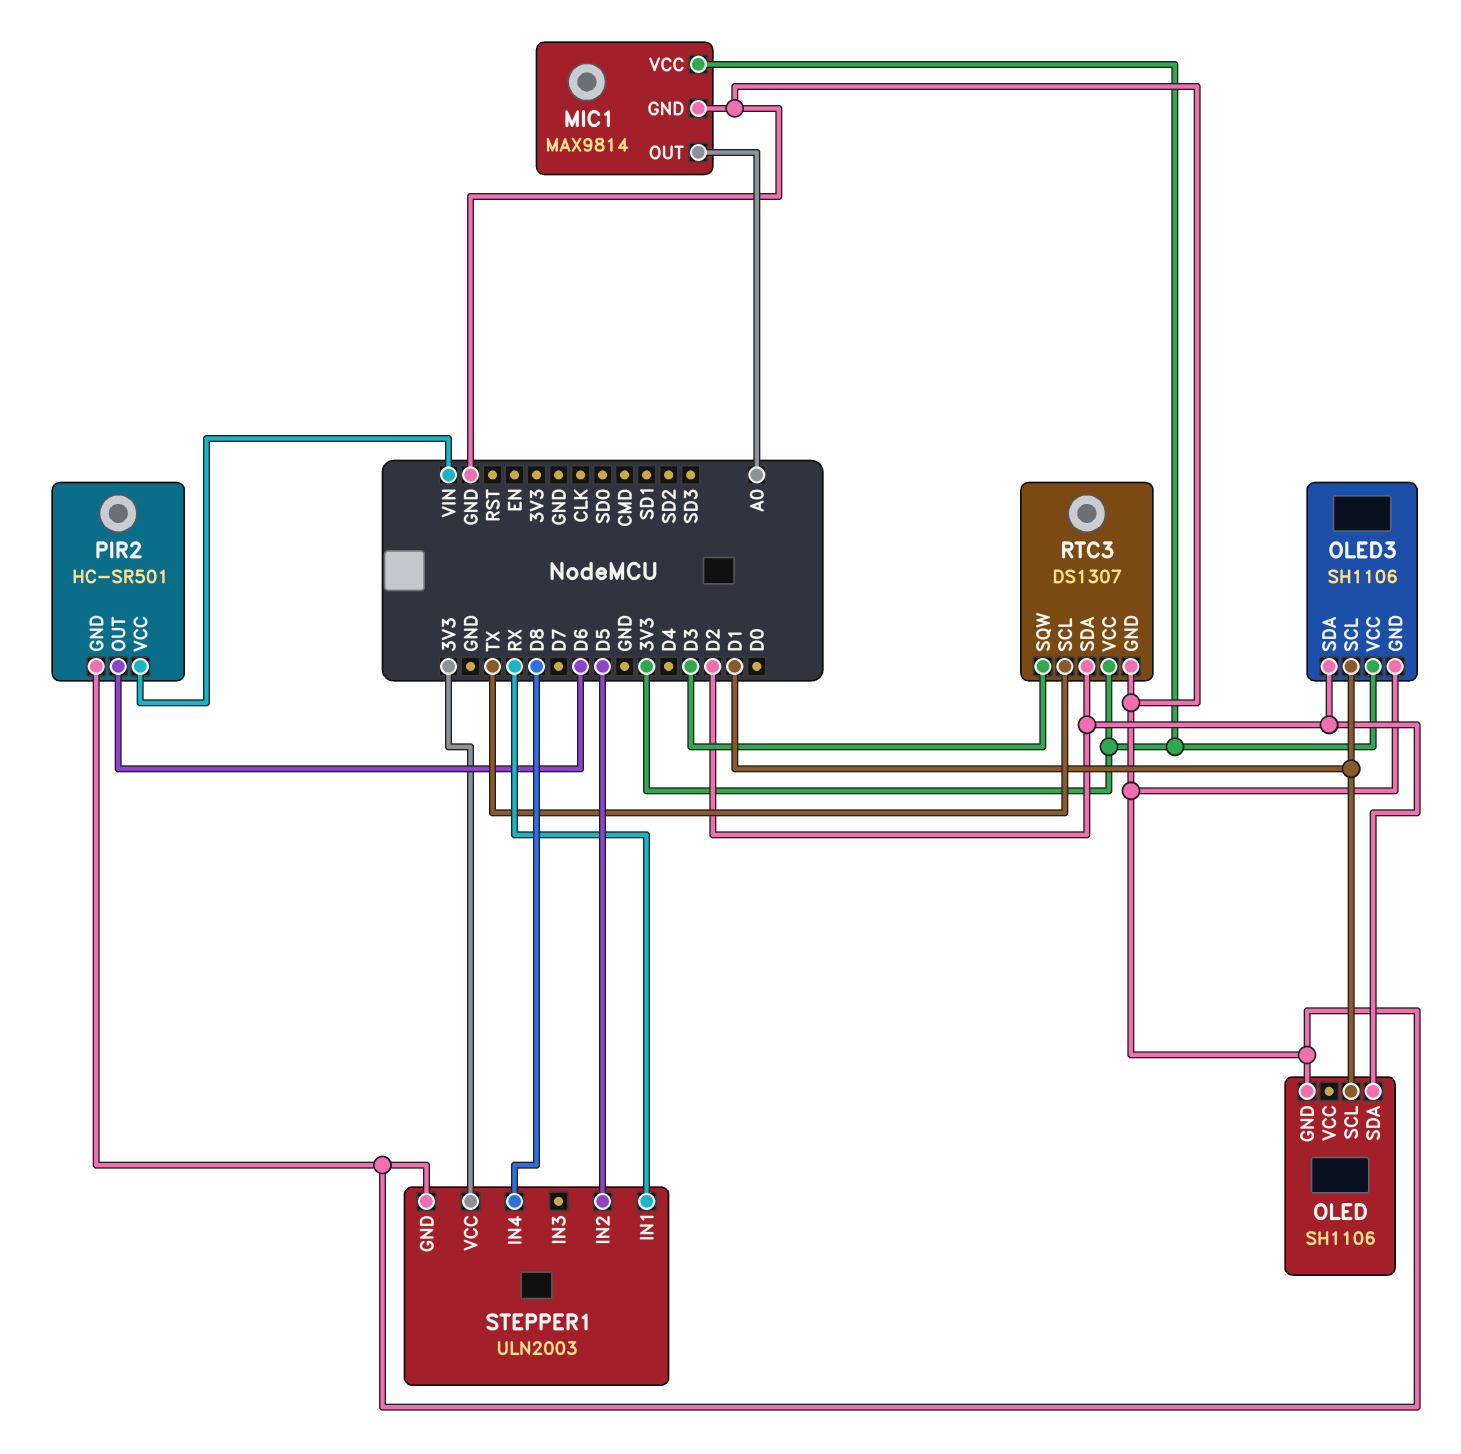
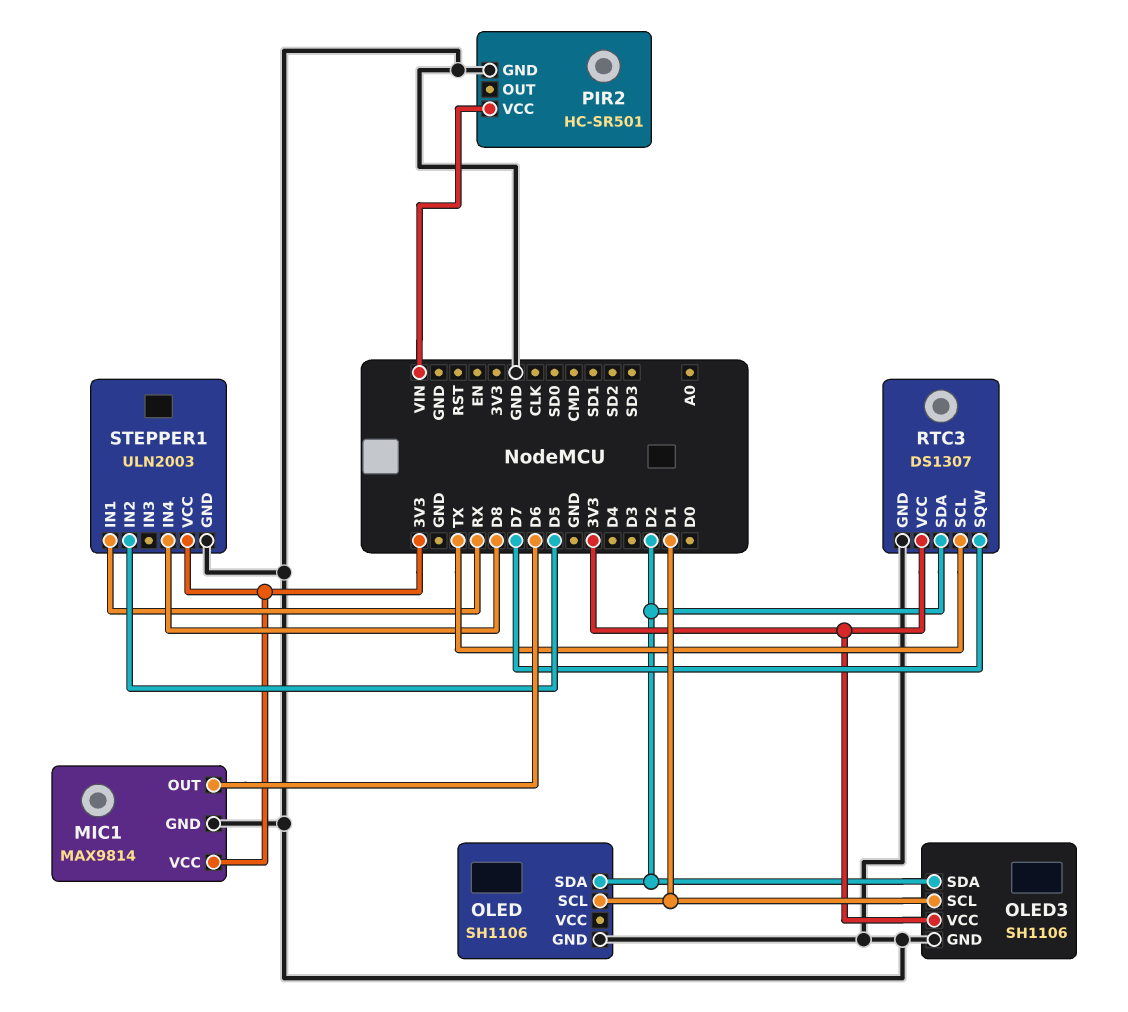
MIC1 pin OUT: A0 -> D6
PIR2 pin OUT: D6 -> none
RTC3 pin SQW: D3 -> D7

